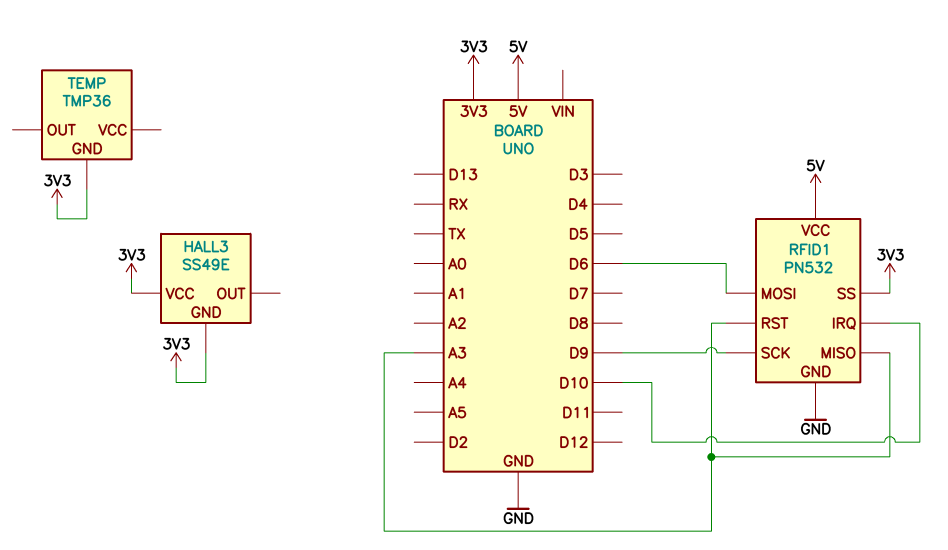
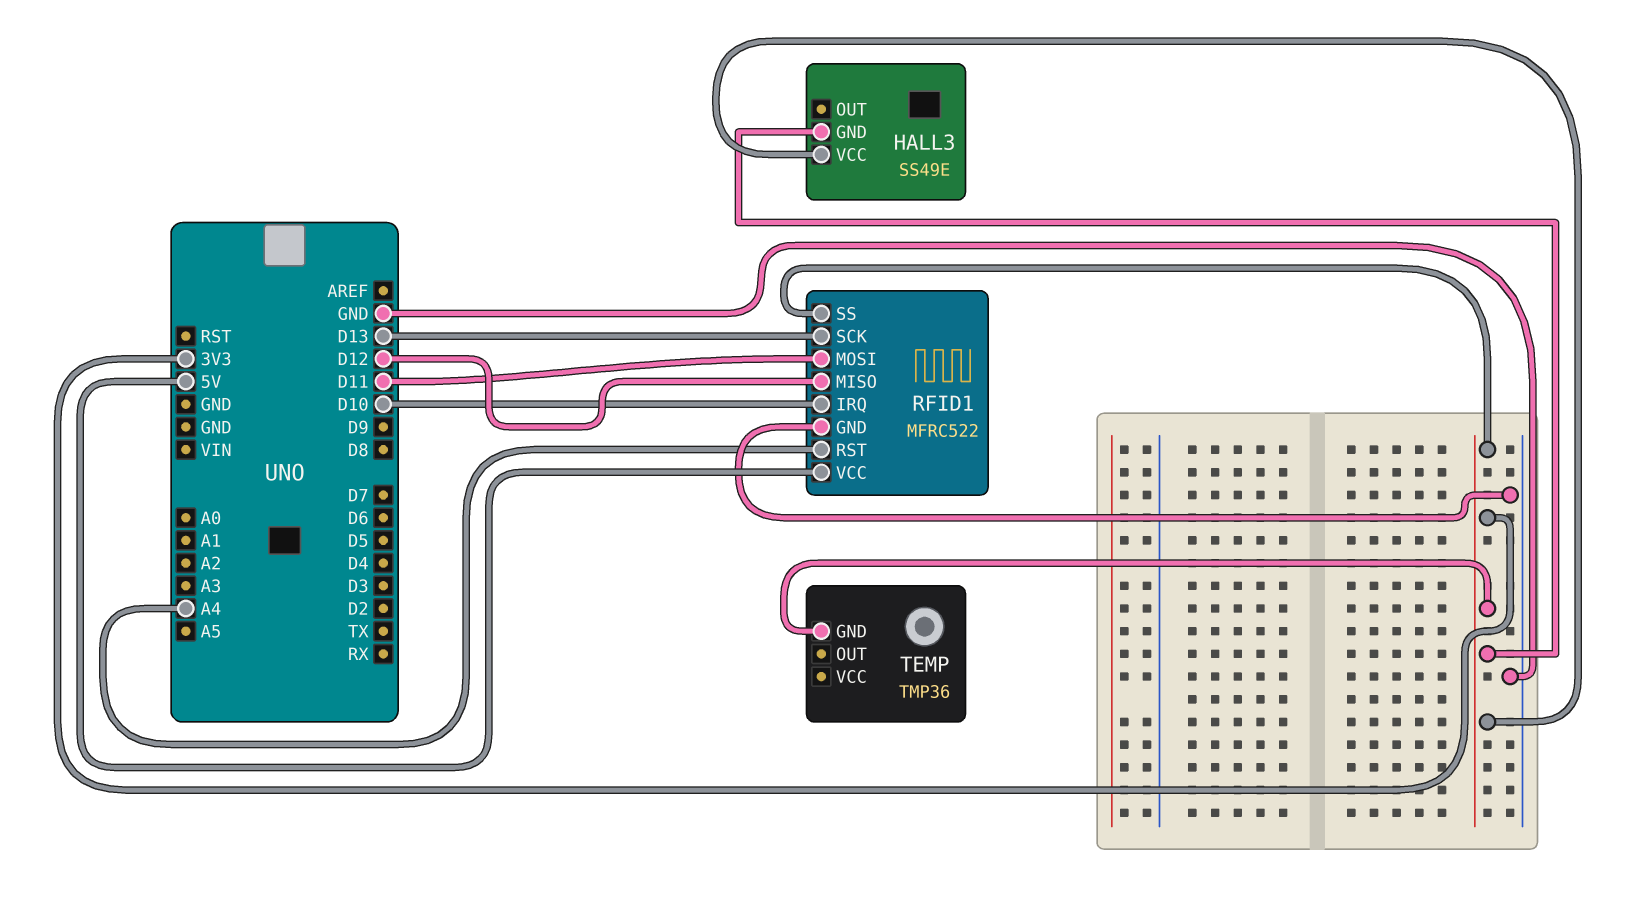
RFID1: PN532 -> MFRC522
RFID1 pin MISO: A3 -> D12
RFID1 pin MOSI: D6 -> D11
RFID1 pin RST: A3 -> A4
RFID1 pin SCK: D9 -> D13

